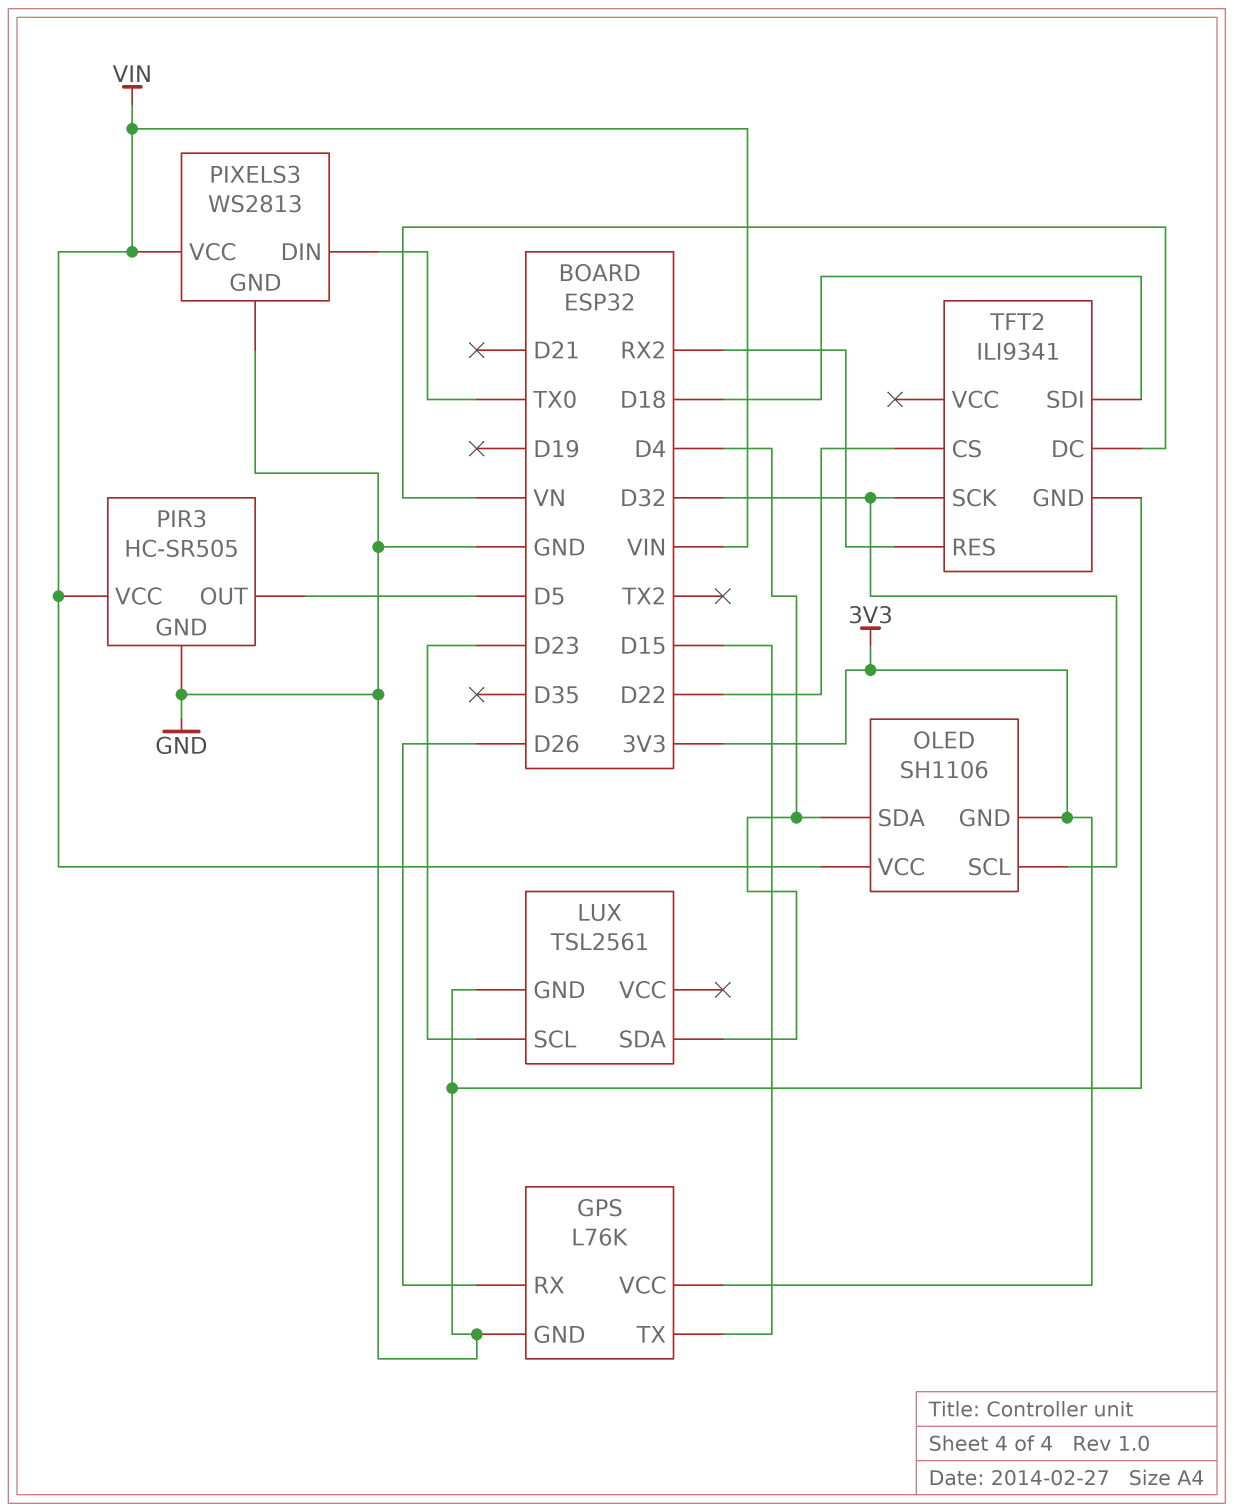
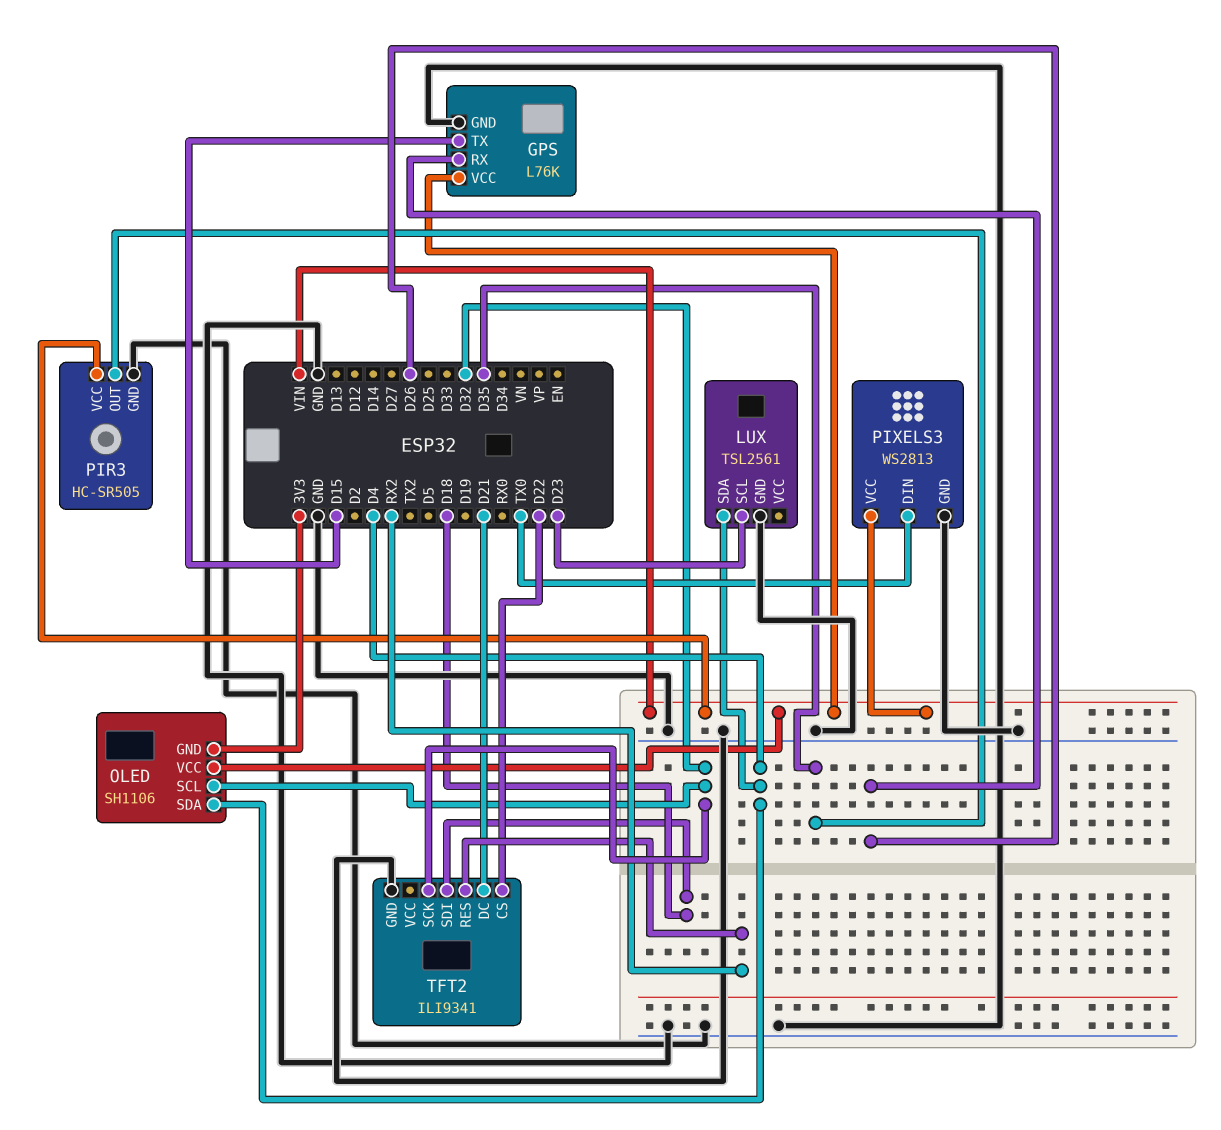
GPS pin VCC: 3V3 -> VIN
PIR3 pin OUT: D5 -> D35
TFT2 pin DC: VN -> D21

